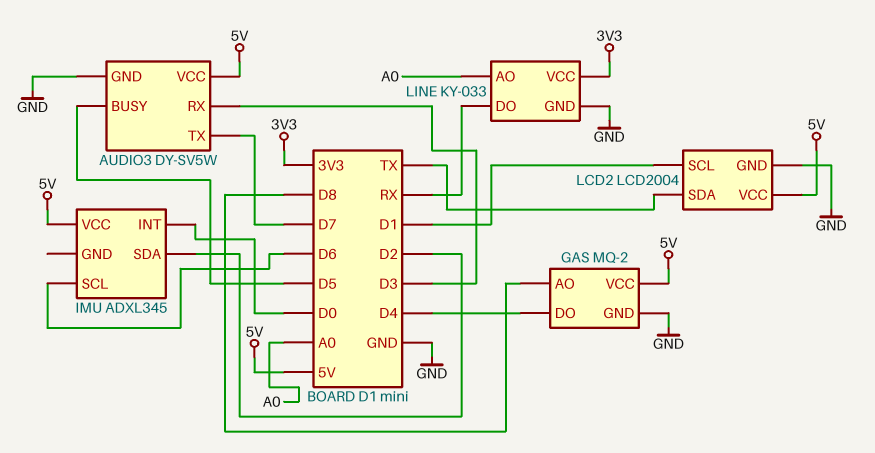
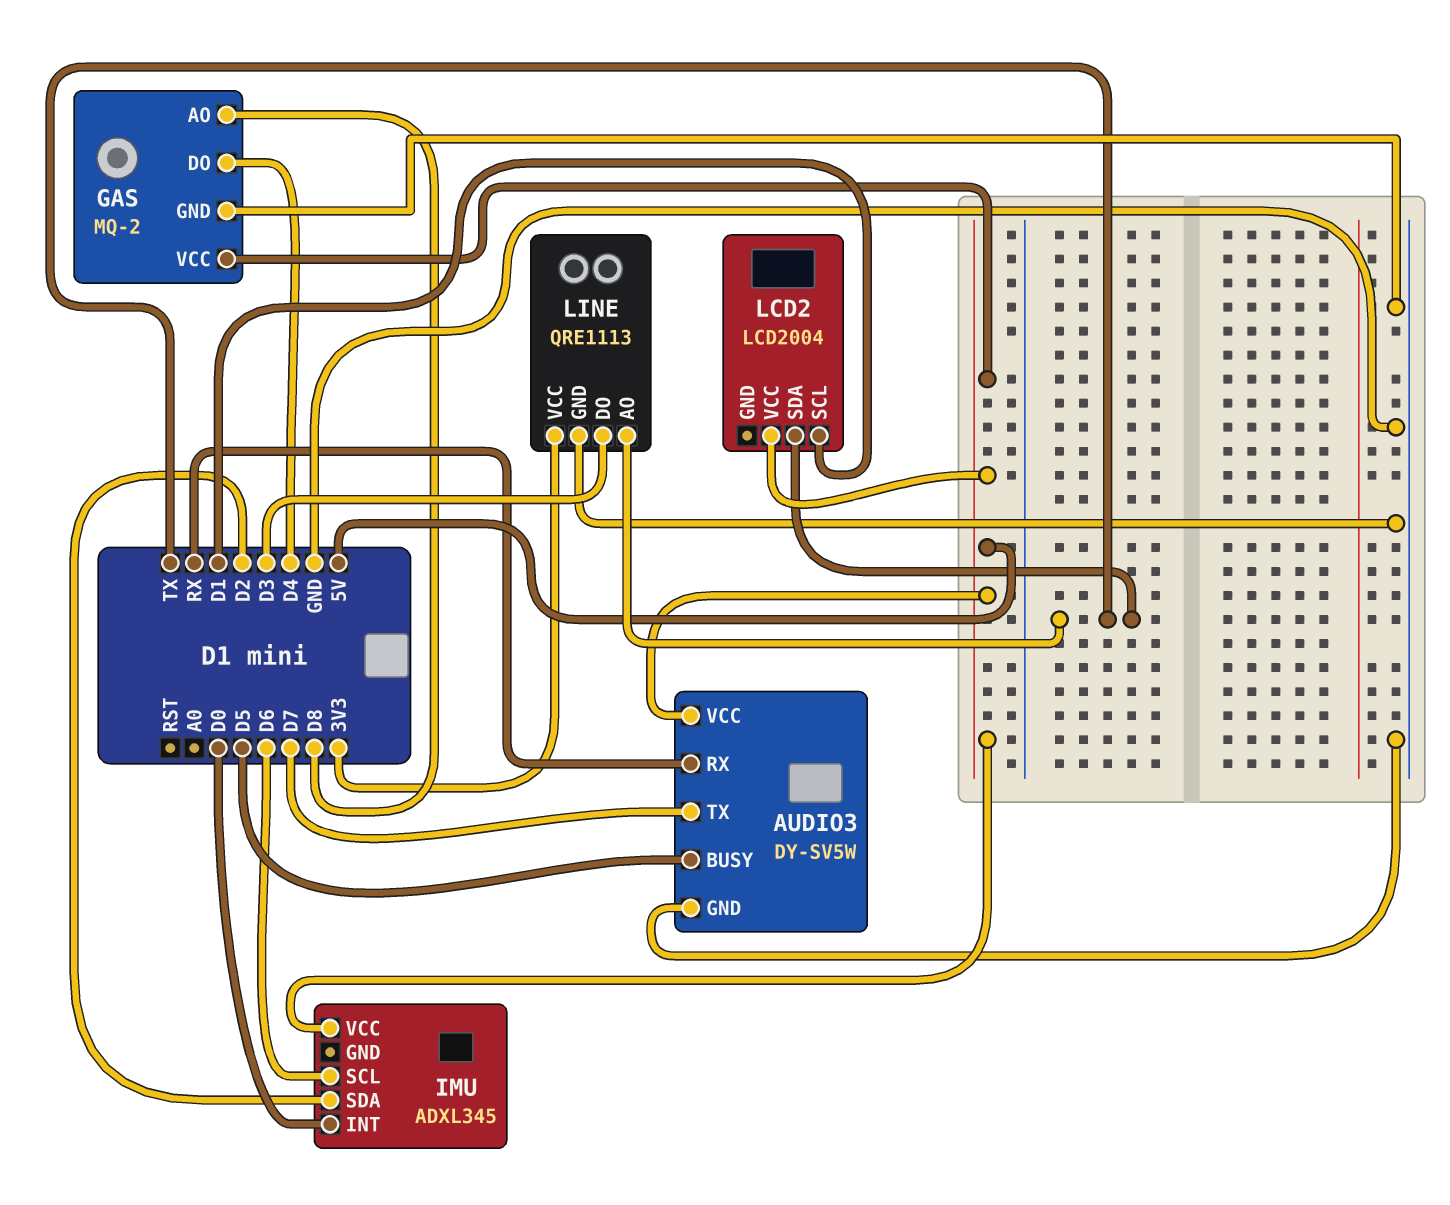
AUDIO3 pin RX: D3 -> RX
LCD2 pin GND: GND -> none
LINE: KY-033 -> QRE1113
LINE pin AO: A0 -> TX
LINE pin DO: RX -> D3

